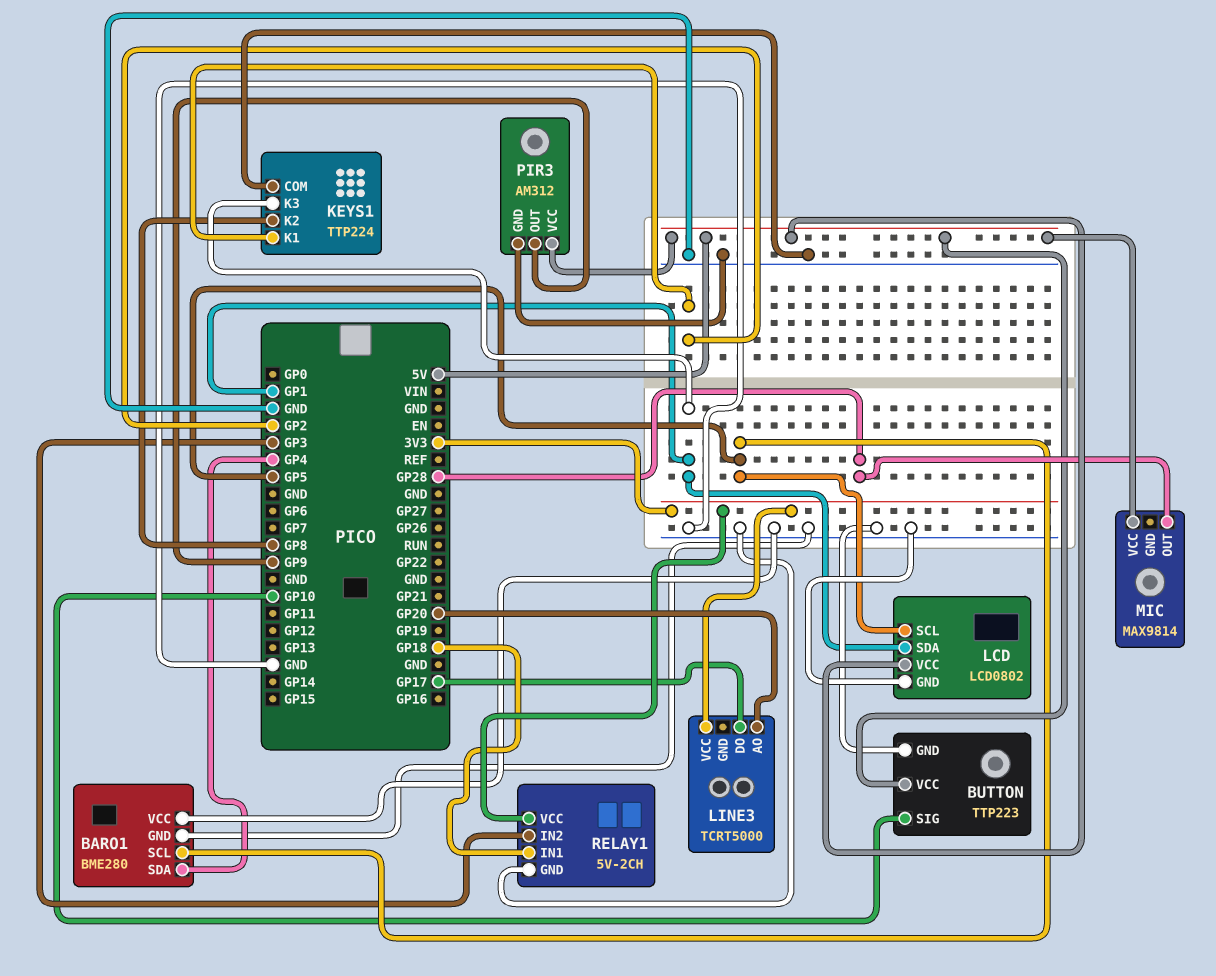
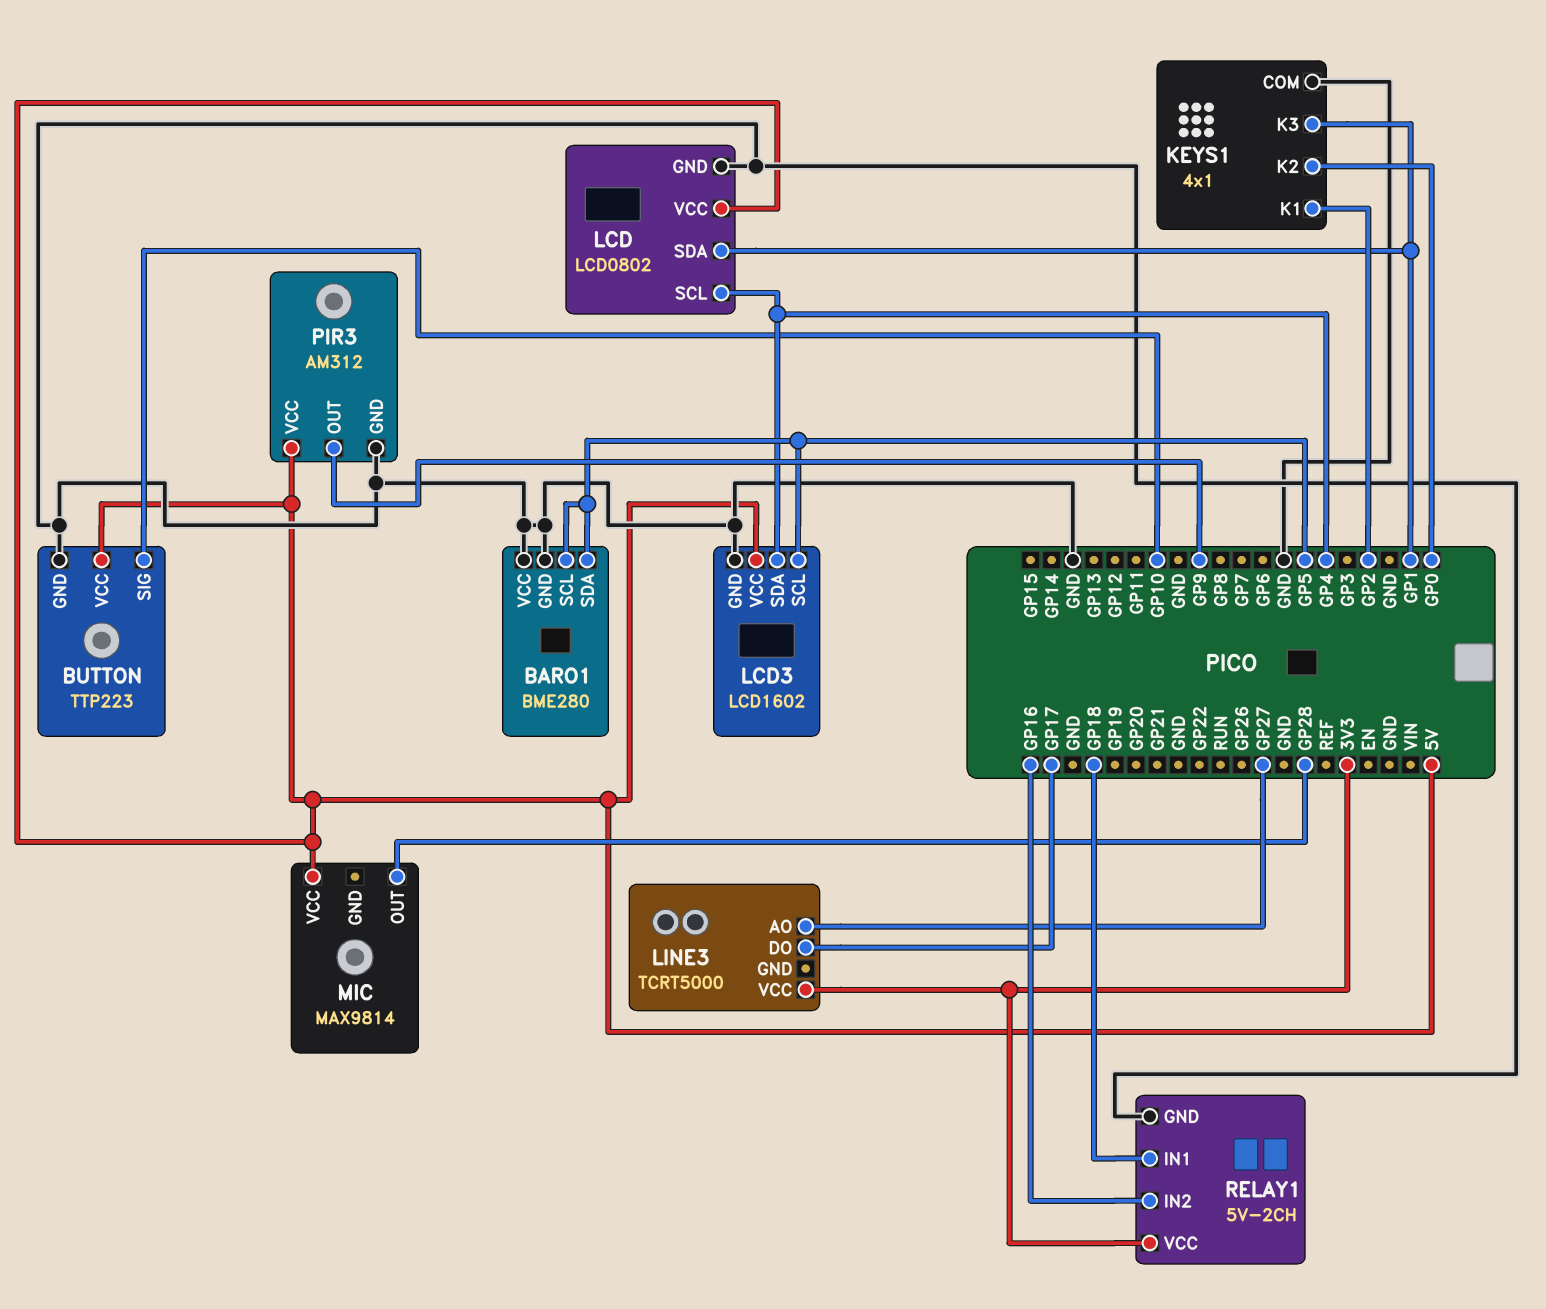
BARO1 pin SDA: GP4 -> GP5
KEYS1: TTP224 -> 4x1
KEYS1 pin K2: GP8 -> GP0
LCD pin SCL: GP5 -> GP4
LCD3: none -> LCD1602
LCD3 pin GND: none -> GND
LCD3 pin SCL: none -> GP5
LCD3 pin SDA: none -> GP4
LCD3 pin VCC: none -> 5V
LINE3 pin AO: GP20 -> GP27
RELAY1 pin IN2: GP3 -> GP16

